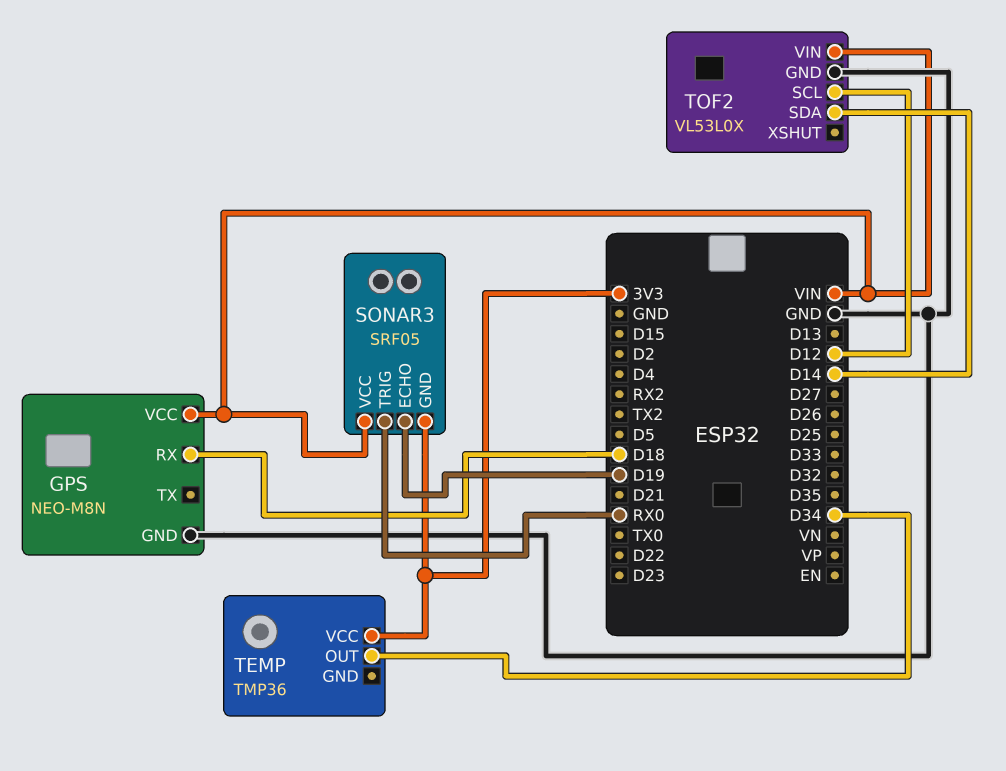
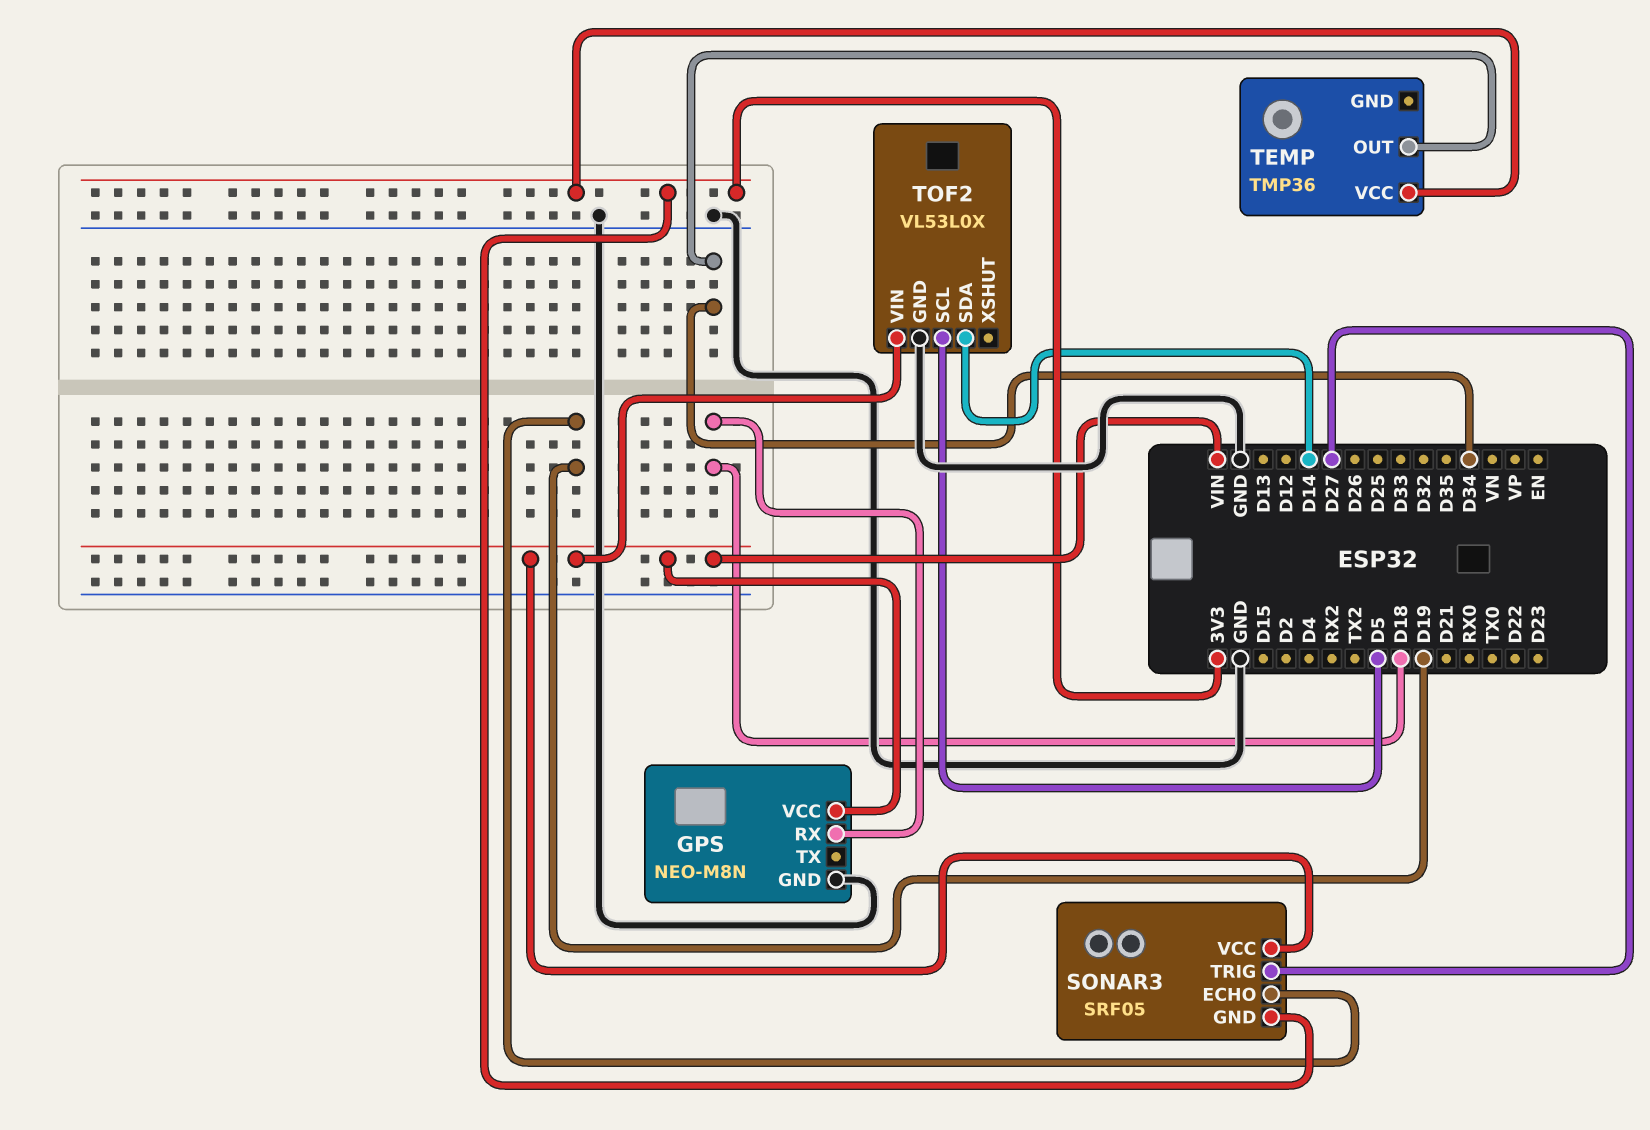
SONAR3 pin TRIG: RX0 -> D27
TOF2 pin SCL: D12 -> D5

